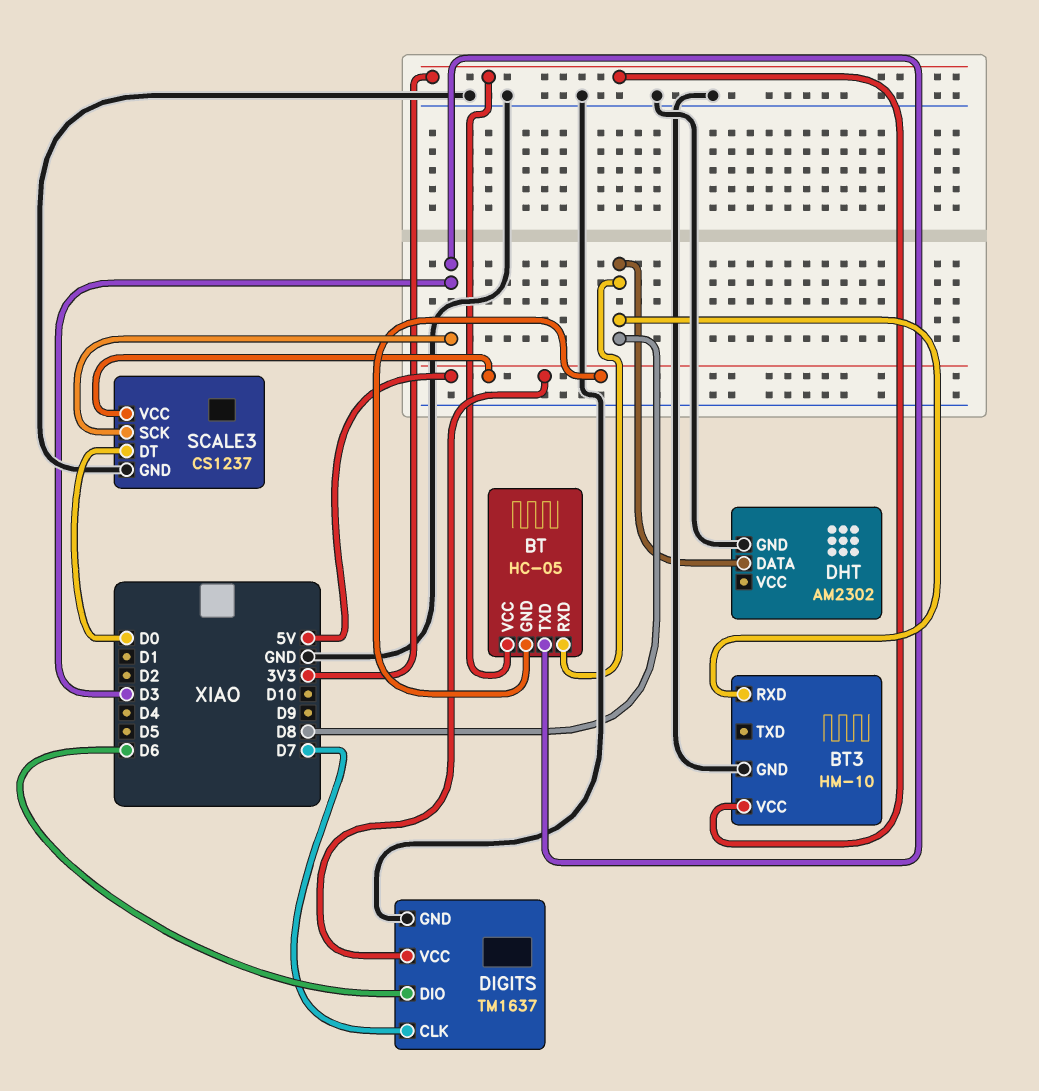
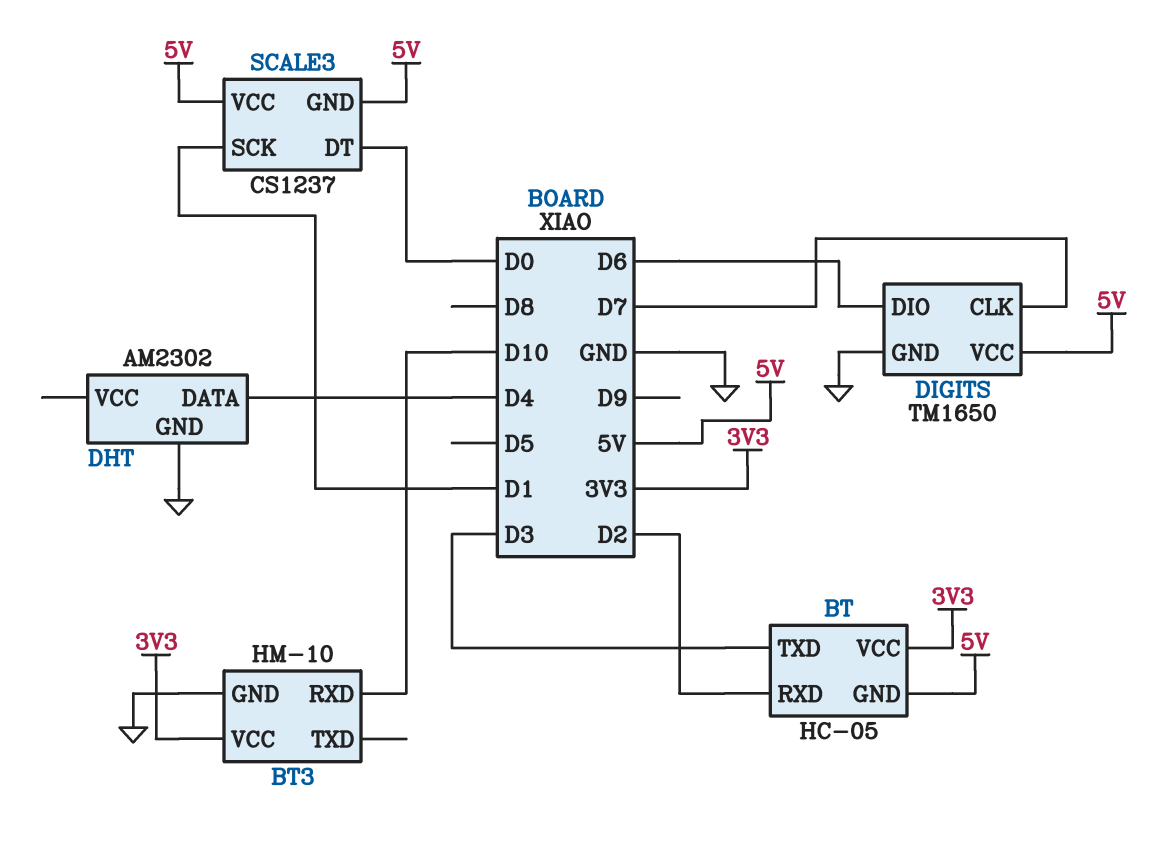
BT pin RXD: D8 -> D2
BT3 pin RXD: D8 -> D10
DHT pin DATA: D8 -> D4
DIGITS: TM1637 -> TM1650
SCALE3 pin GND: GND -> 5V
SCALE3 pin SCK: D3 -> D1

